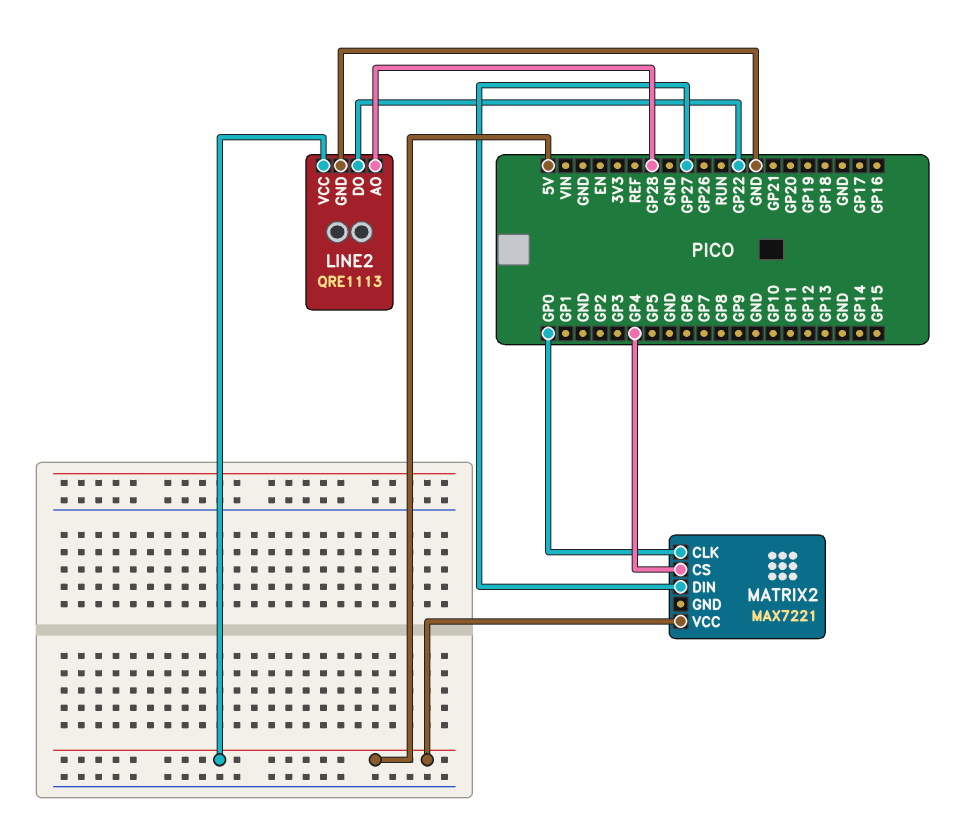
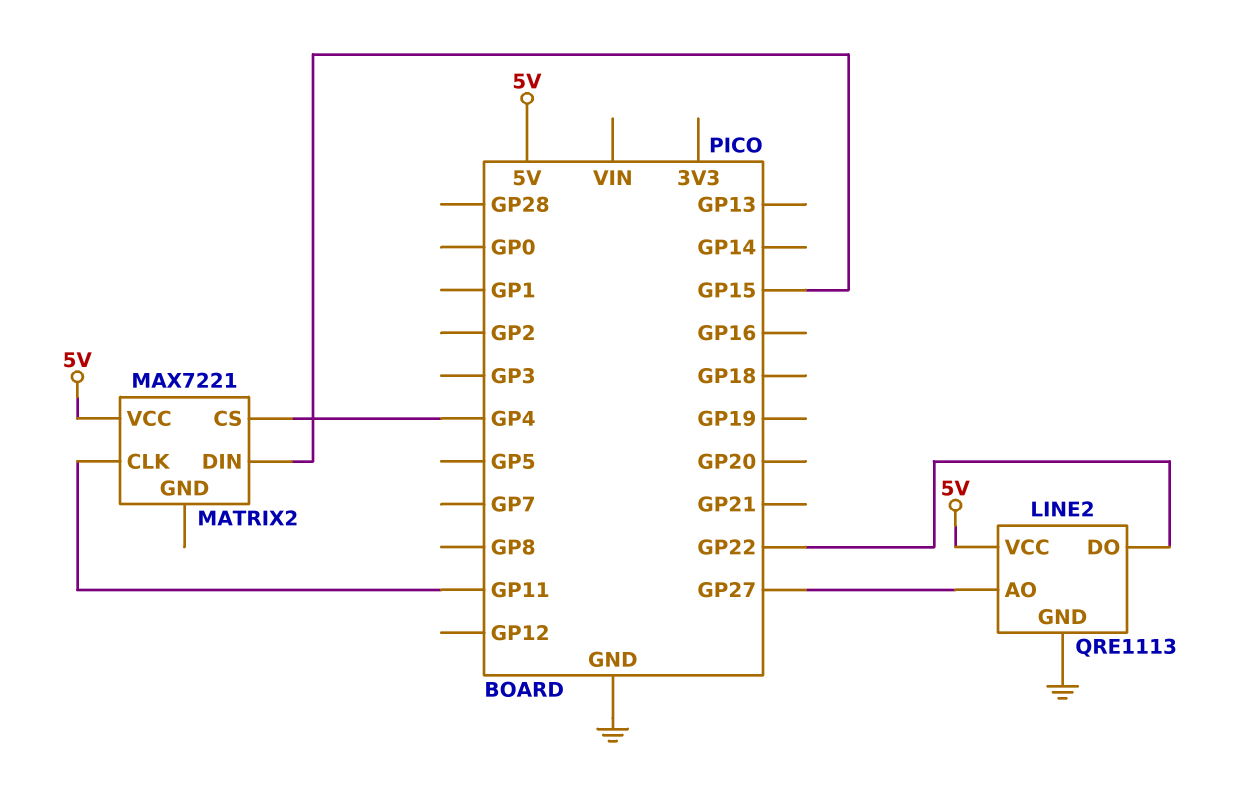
LINE2 pin AO: GP28 -> GP27
MATRIX2 pin CLK: GP0 -> GP11
MATRIX2 pin DIN: GP27 -> GP15

